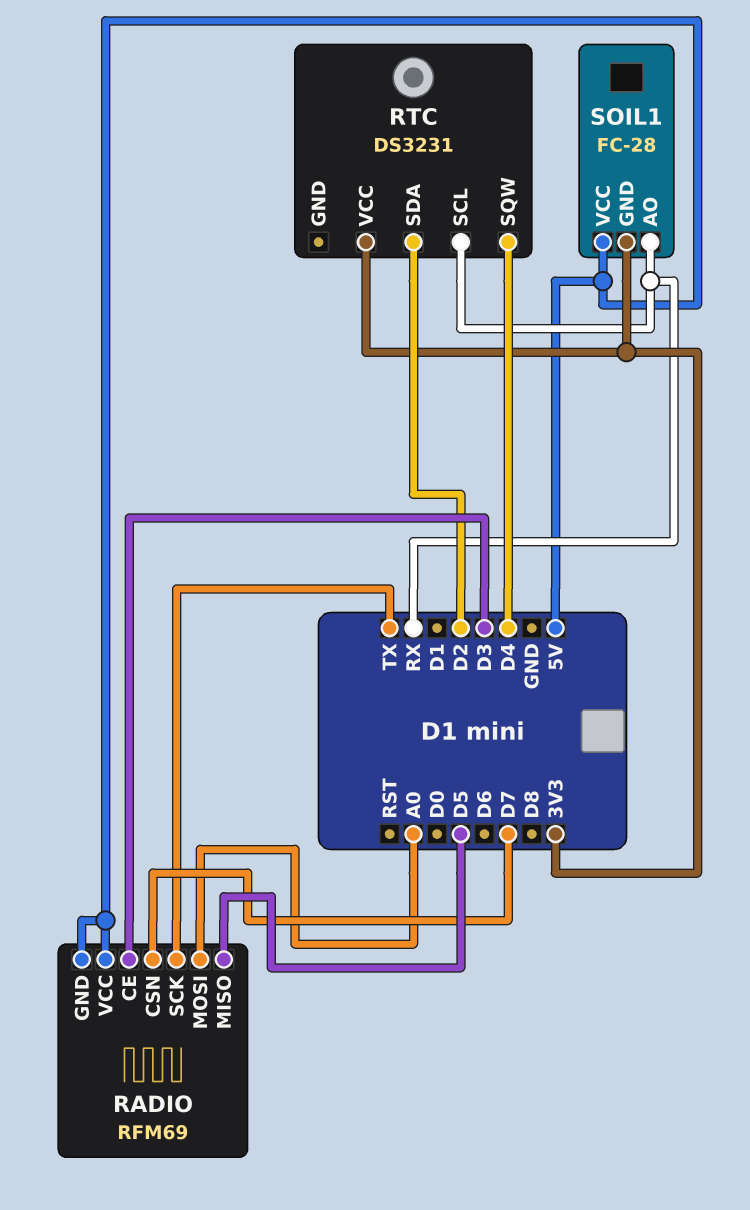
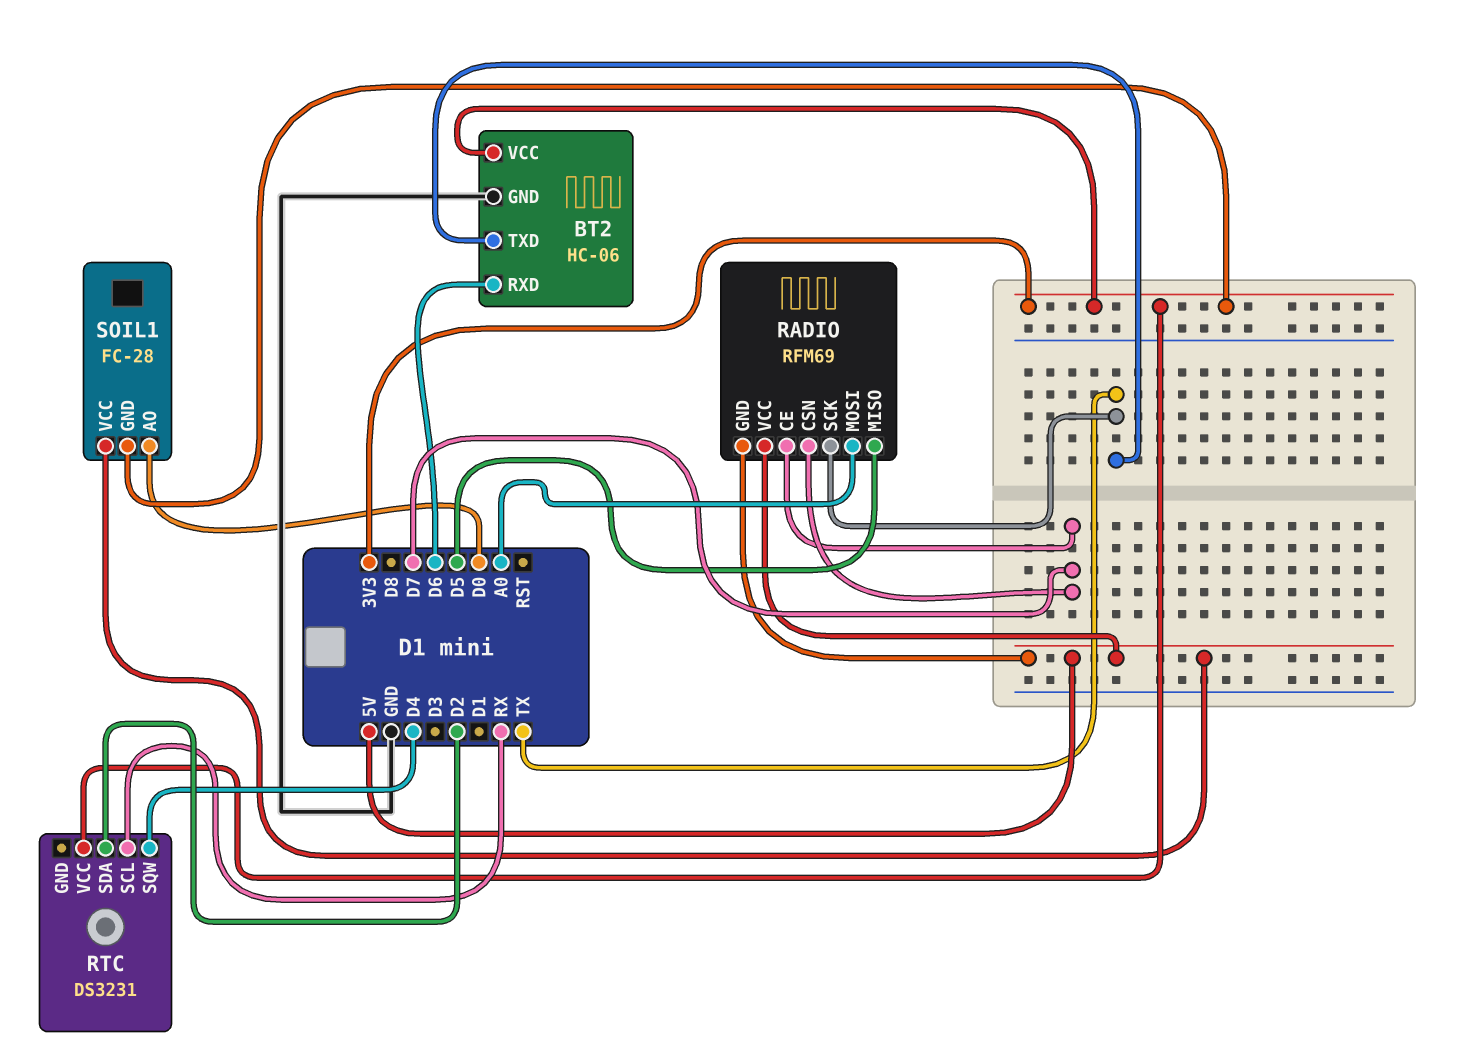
BT2: none -> HC-06
BT2 pin GND: none -> GND
BT2 pin RXD: none -> D6
BT2 pin TXD: none -> TX
BT2 pin VCC: none -> 3V3
RADIO pin CE: D3 -> D7
SOIL1 pin AO: RX -> D0

